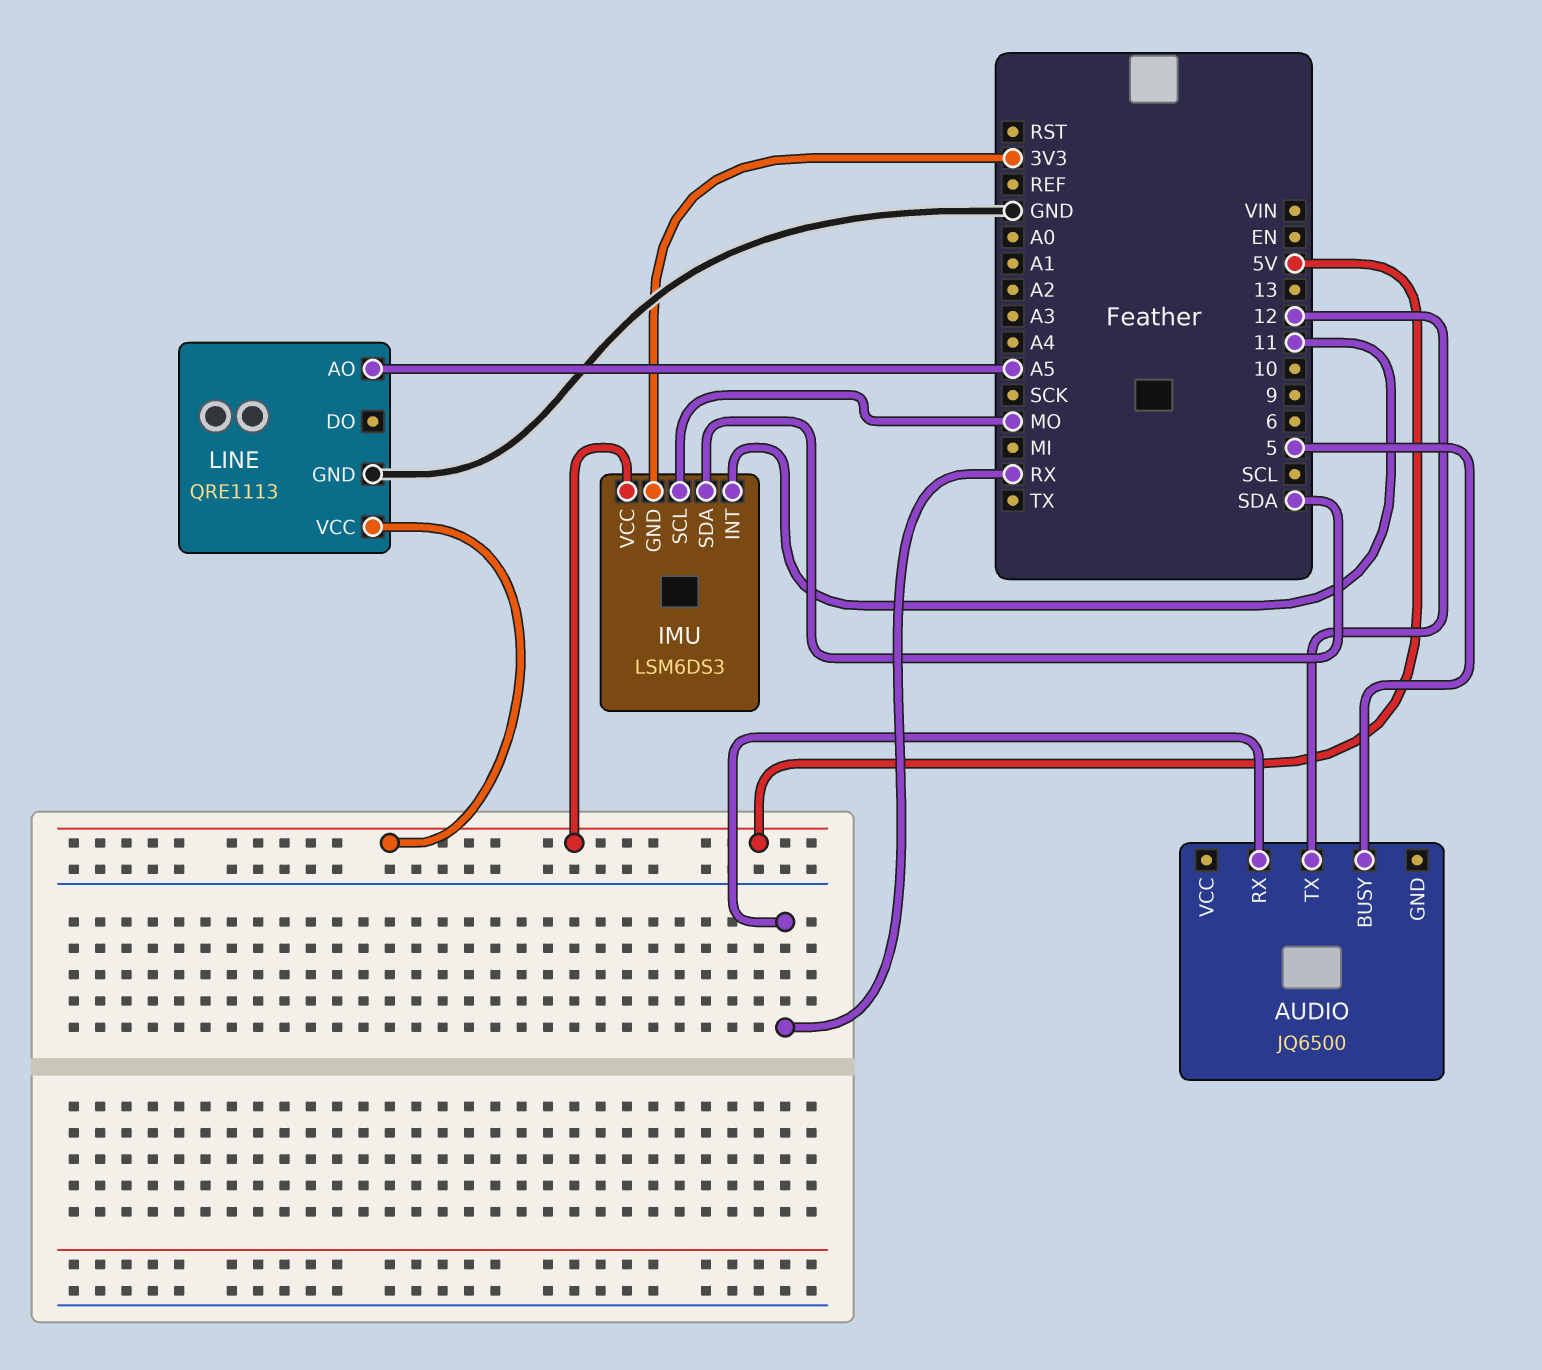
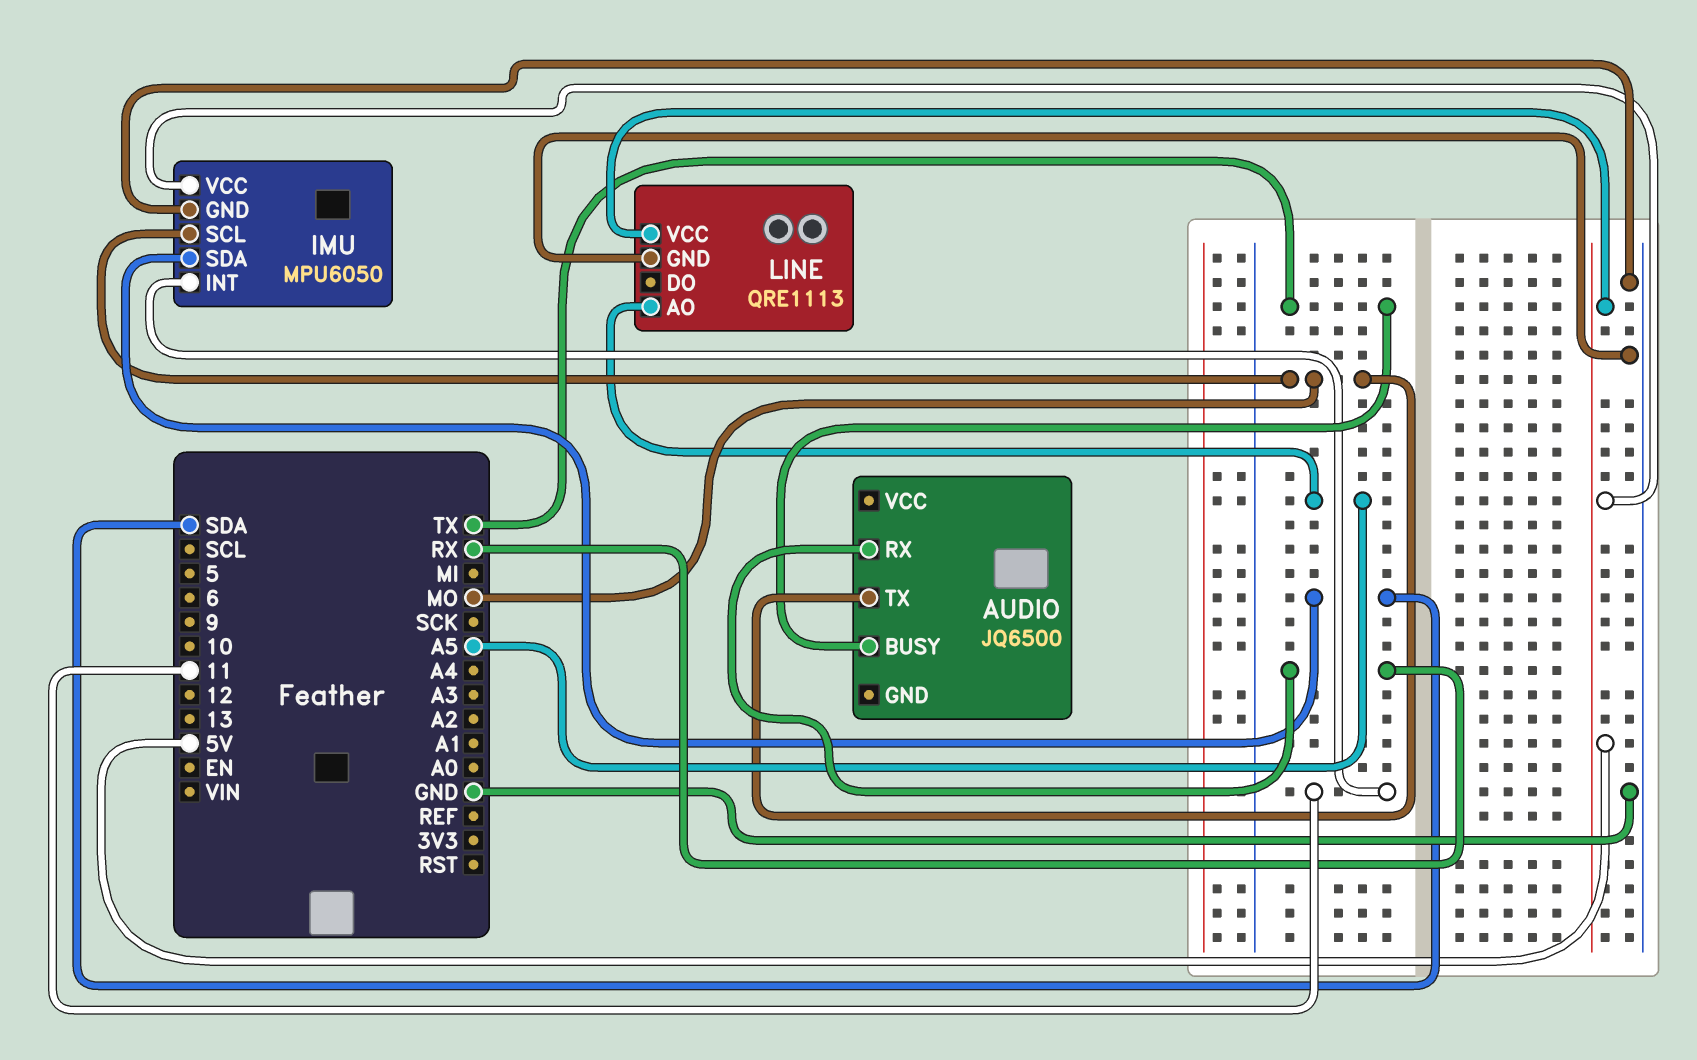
AUDIO pin BUSY: 5 -> TX
AUDIO pin TX: 12 -> MO
IMU: LSM6DS3 -> MPU6050
IMU pin GND: 3V3 -> GND

